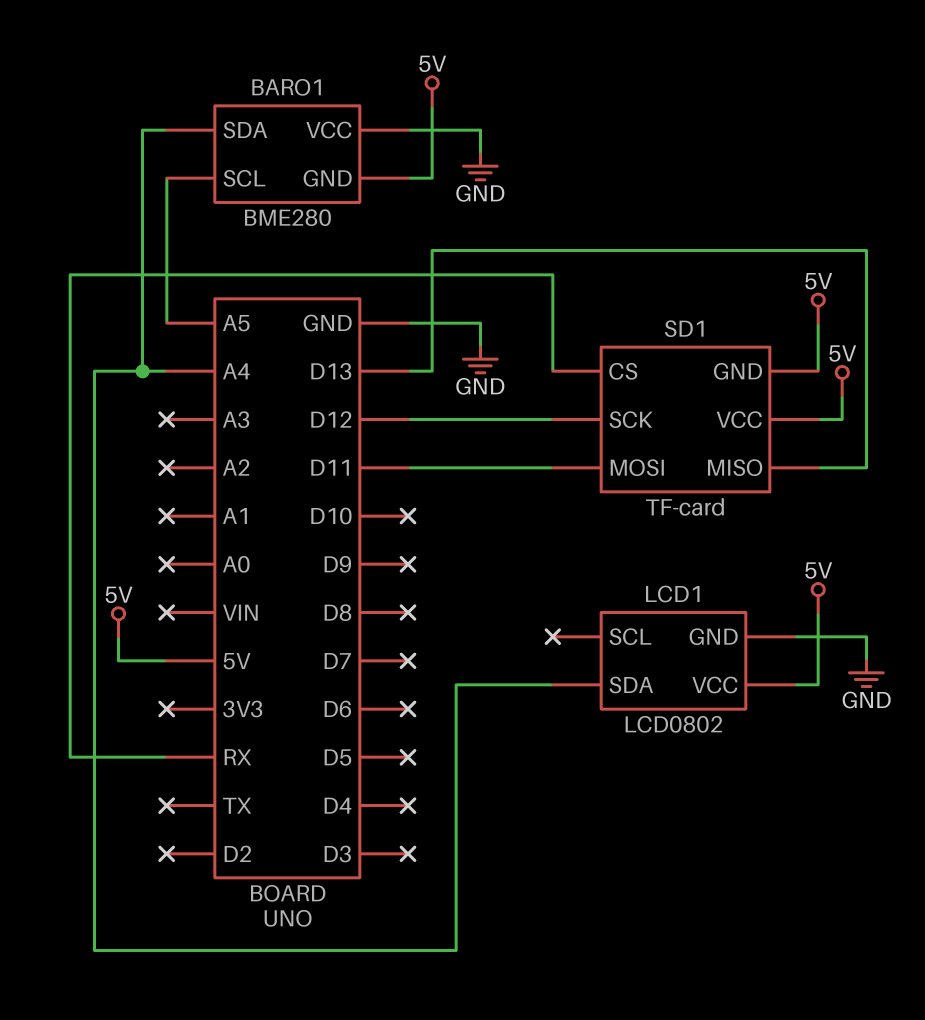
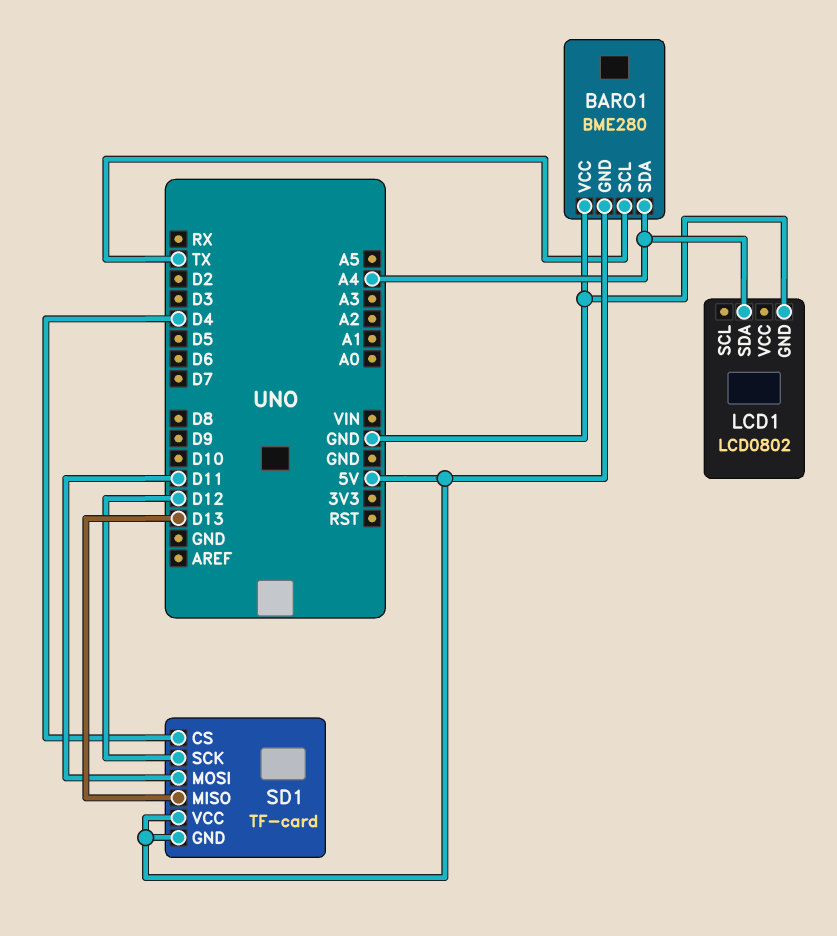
BARO1 pin SCL: A5 -> TX
LCD1 pin VCC: 5V -> none
SD1 pin CS: RX -> D4

